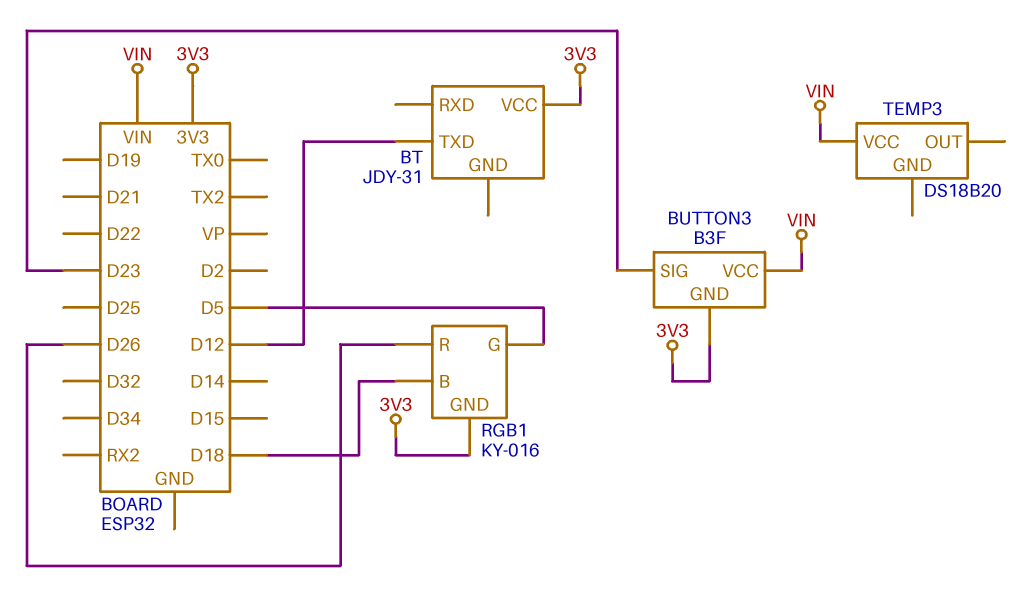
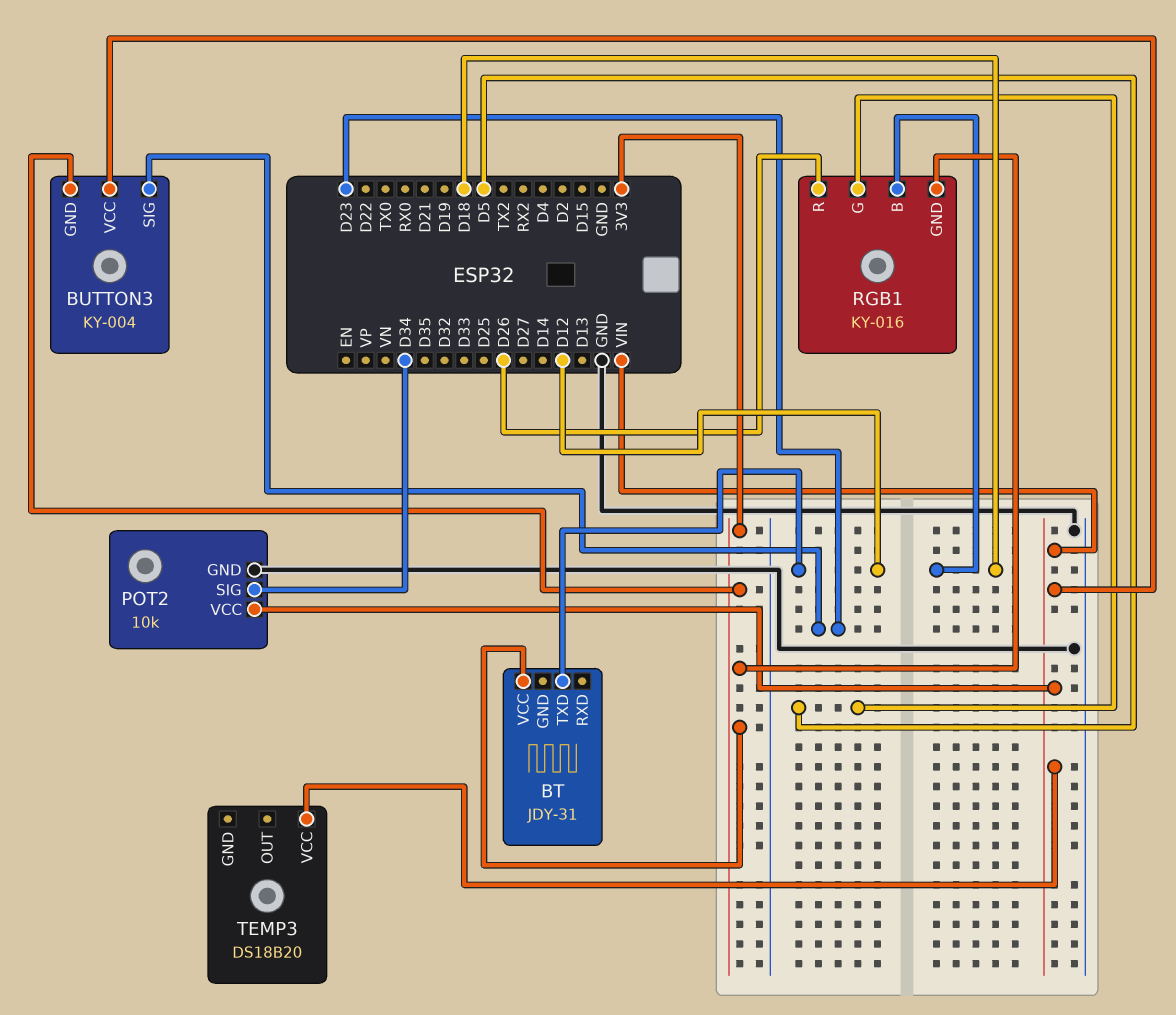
BUTTON3: B3F -> KY-004
POT2: none -> 10k
POT2 pin GND: none -> GND
POT2 pin SIG: none -> D34
POT2 pin VCC: none -> VIN

